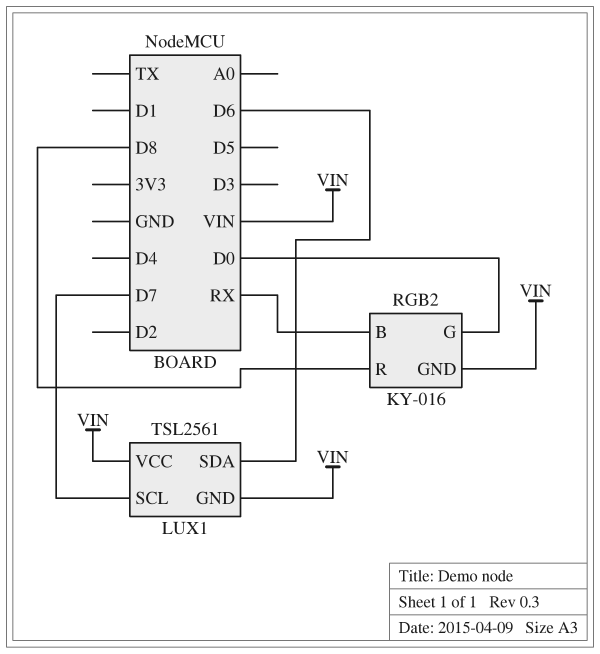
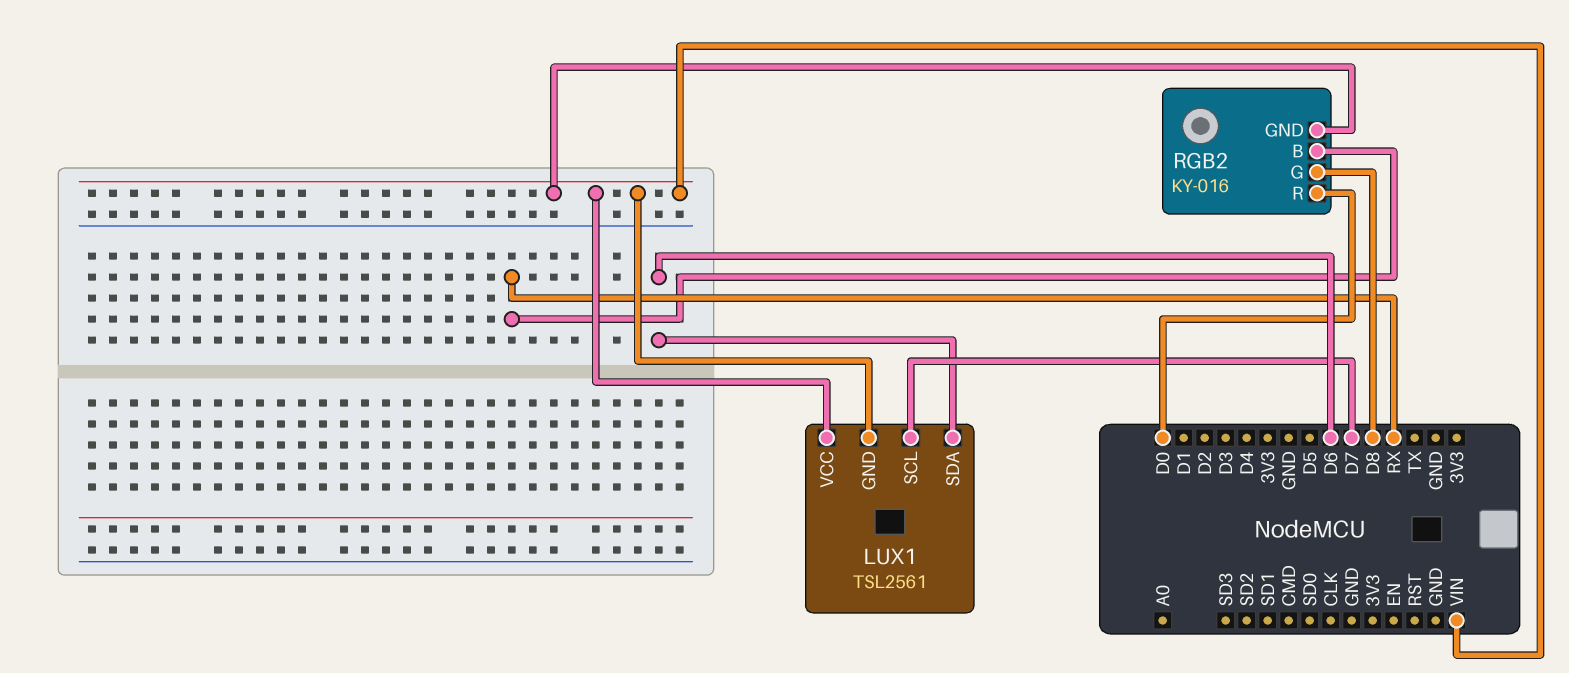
RGB2 pin G: D0 -> D8
RGB2 pin R: D8 -> D0

